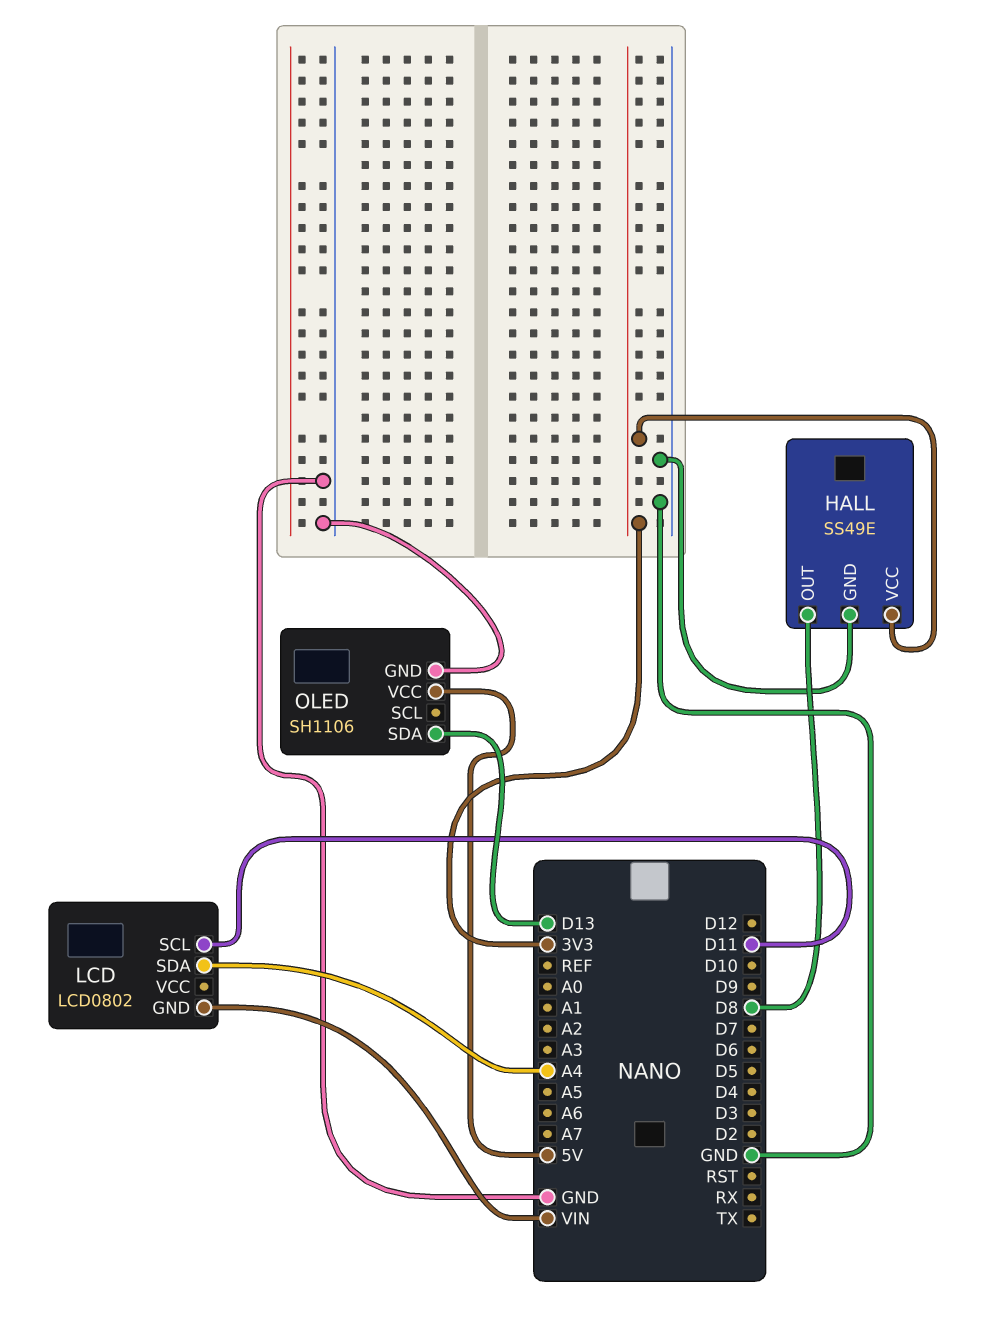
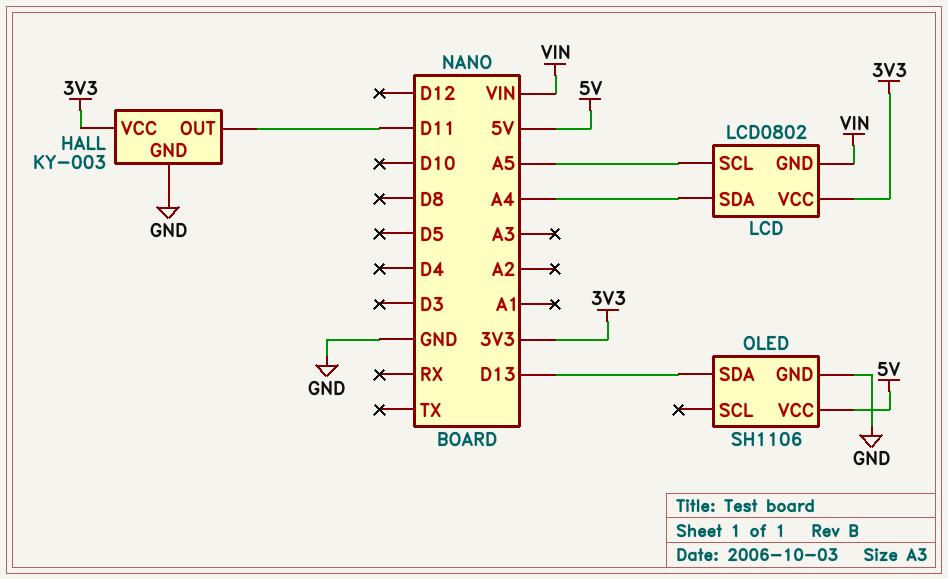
HALL: SS49E -> KY-003
HALL pin OUT: D8 -> D11
LCD pin SCL: D11 -> A5
LCD pin VCC: none -> 3V3

